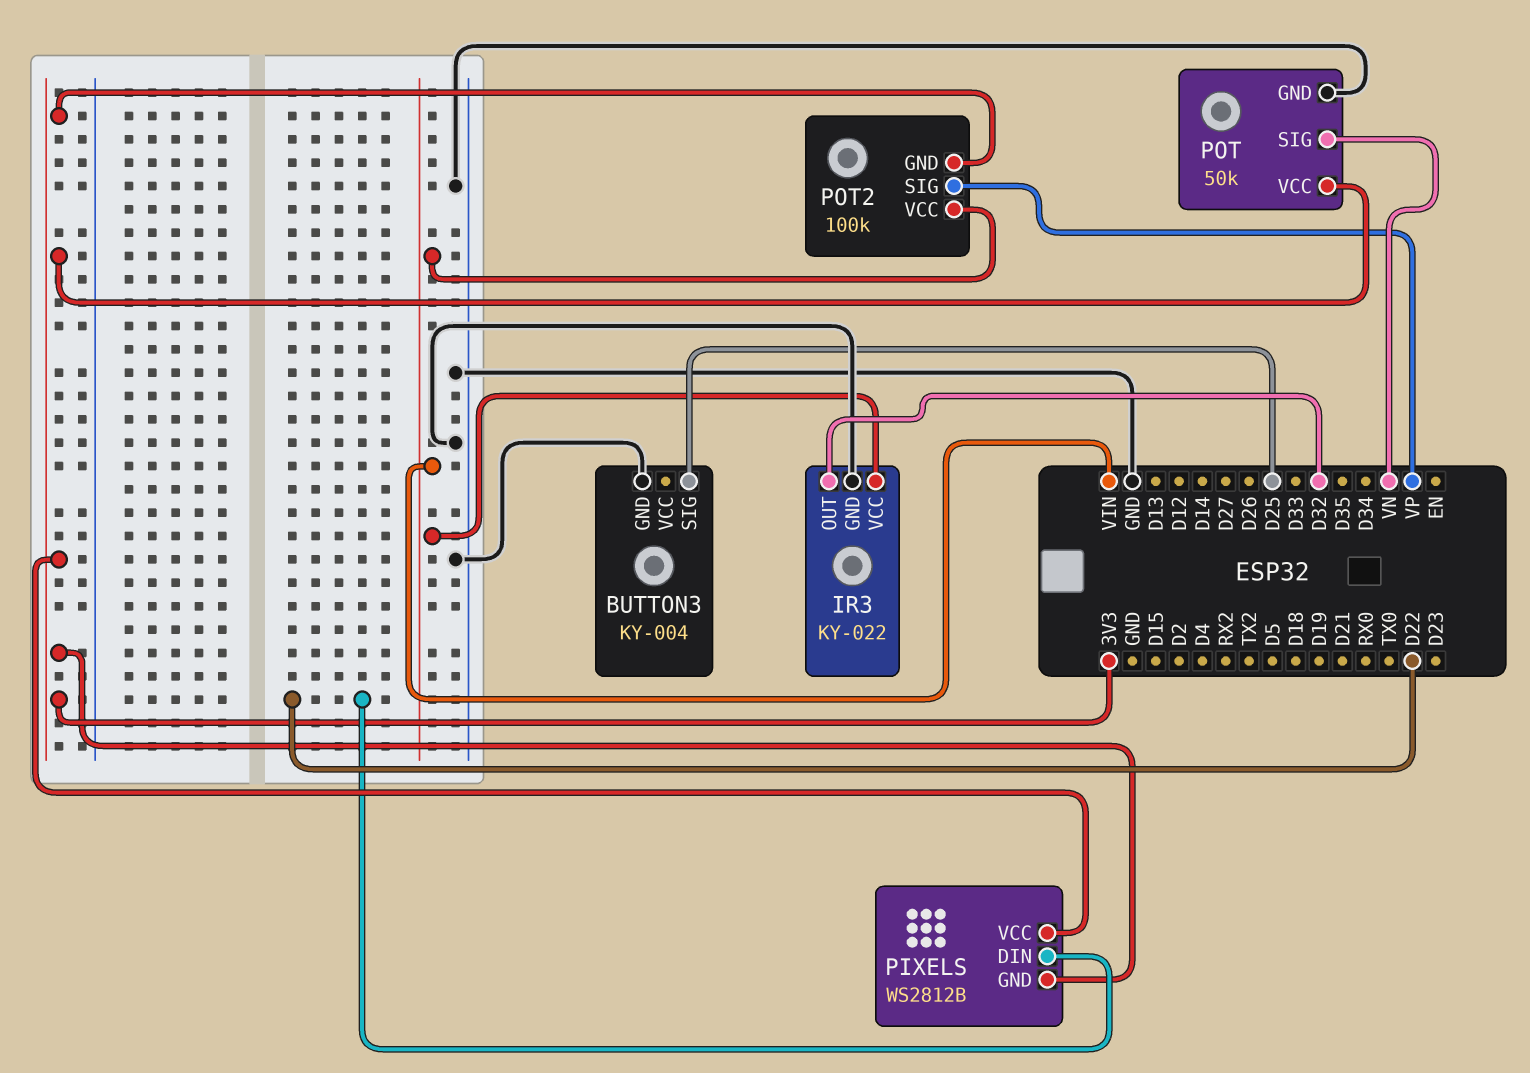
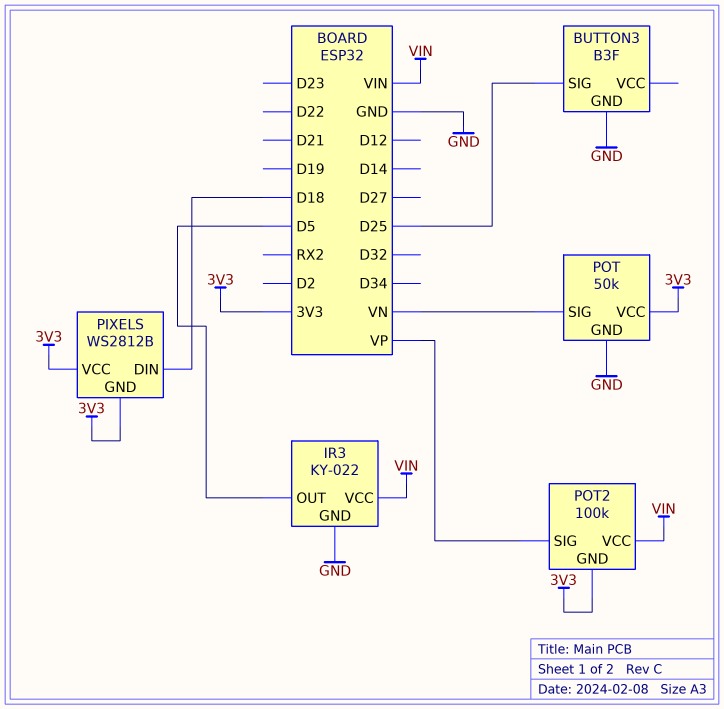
BUTTON3: KY-004 -> B3F
IR3 pin OUT: D32 -> D5
PIXELS pin DIN: D22 -> D18

